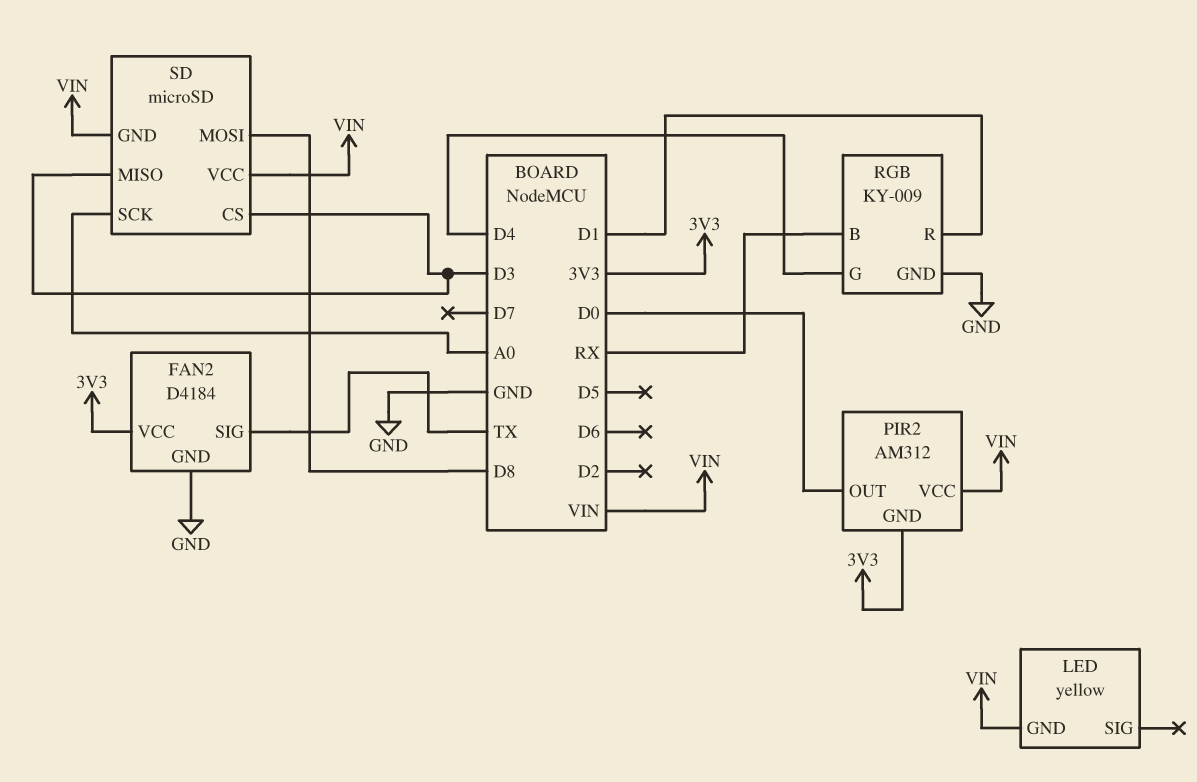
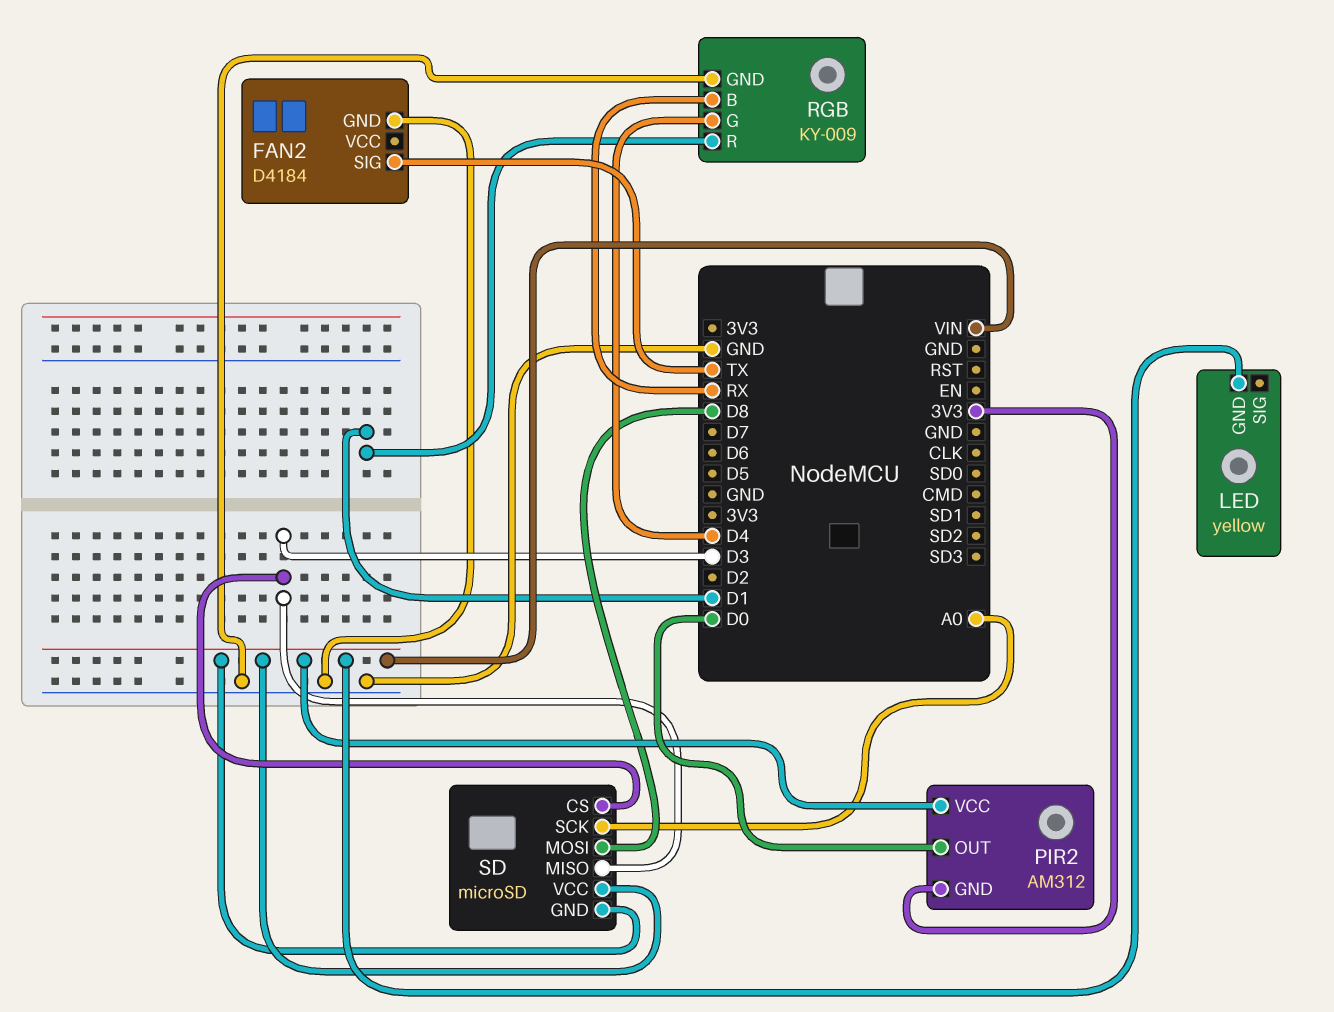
FAN2 pin VCC: 3V3 -> none

